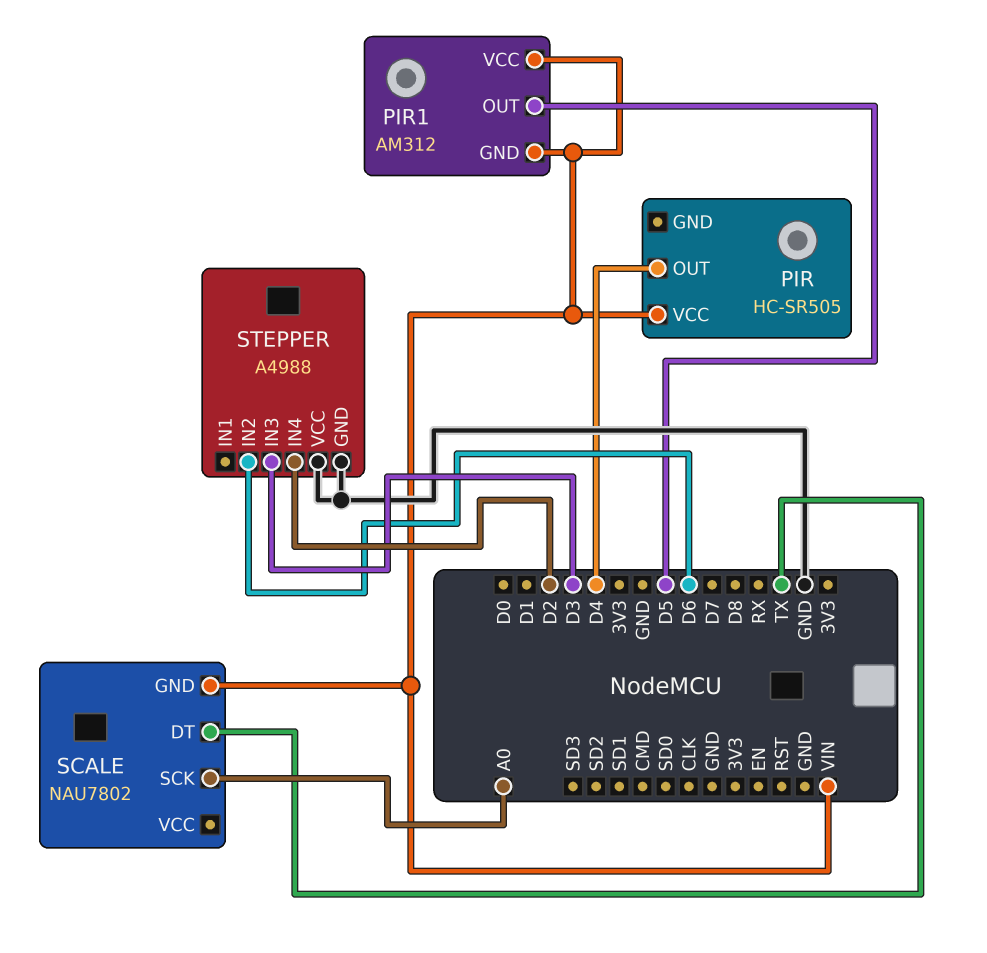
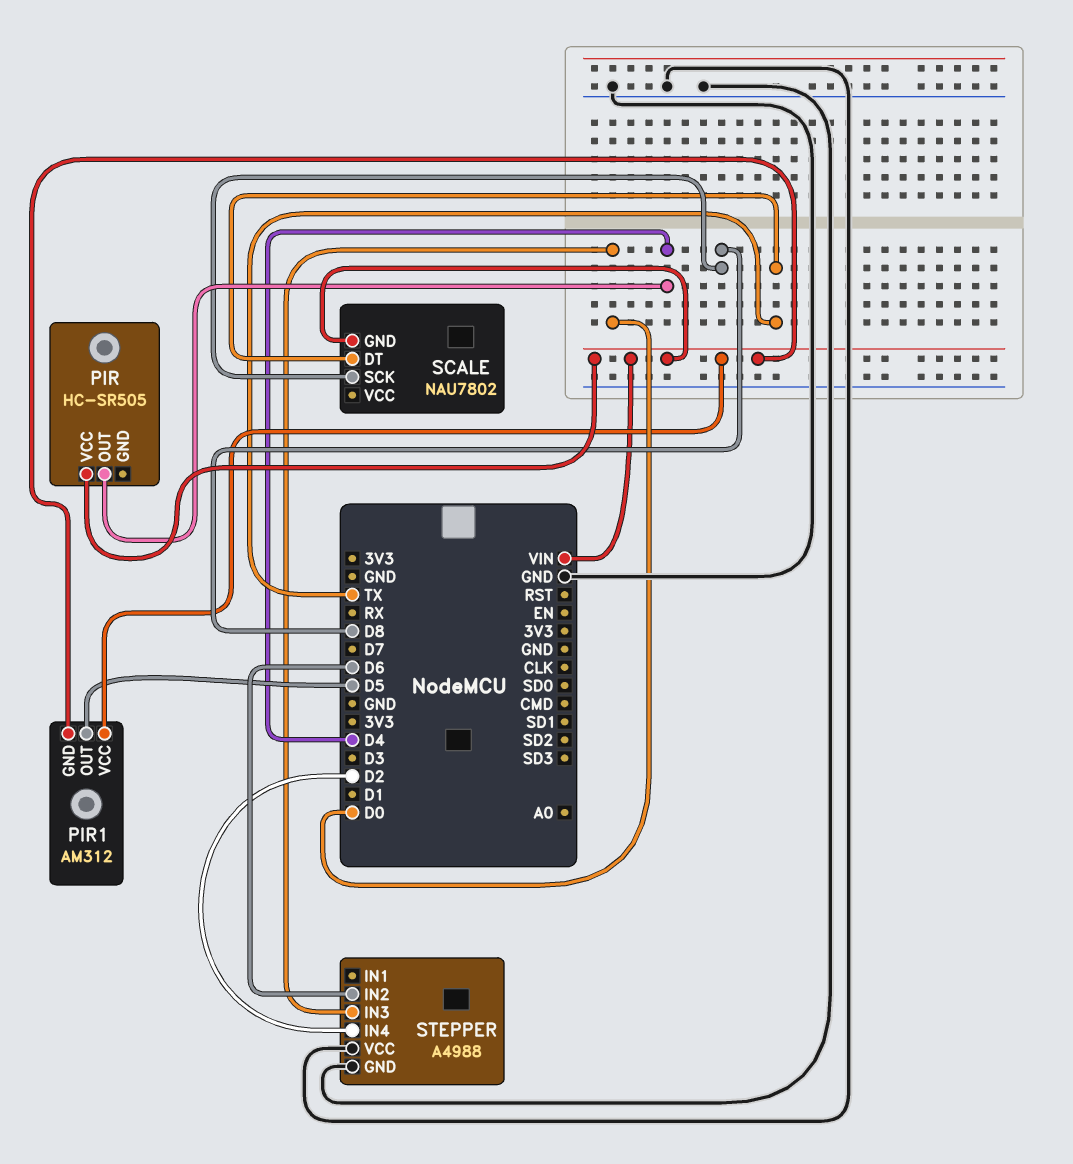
SCALE pin SCK: A0 -> D8
STEPPER pin IN3: D3 -> D0

